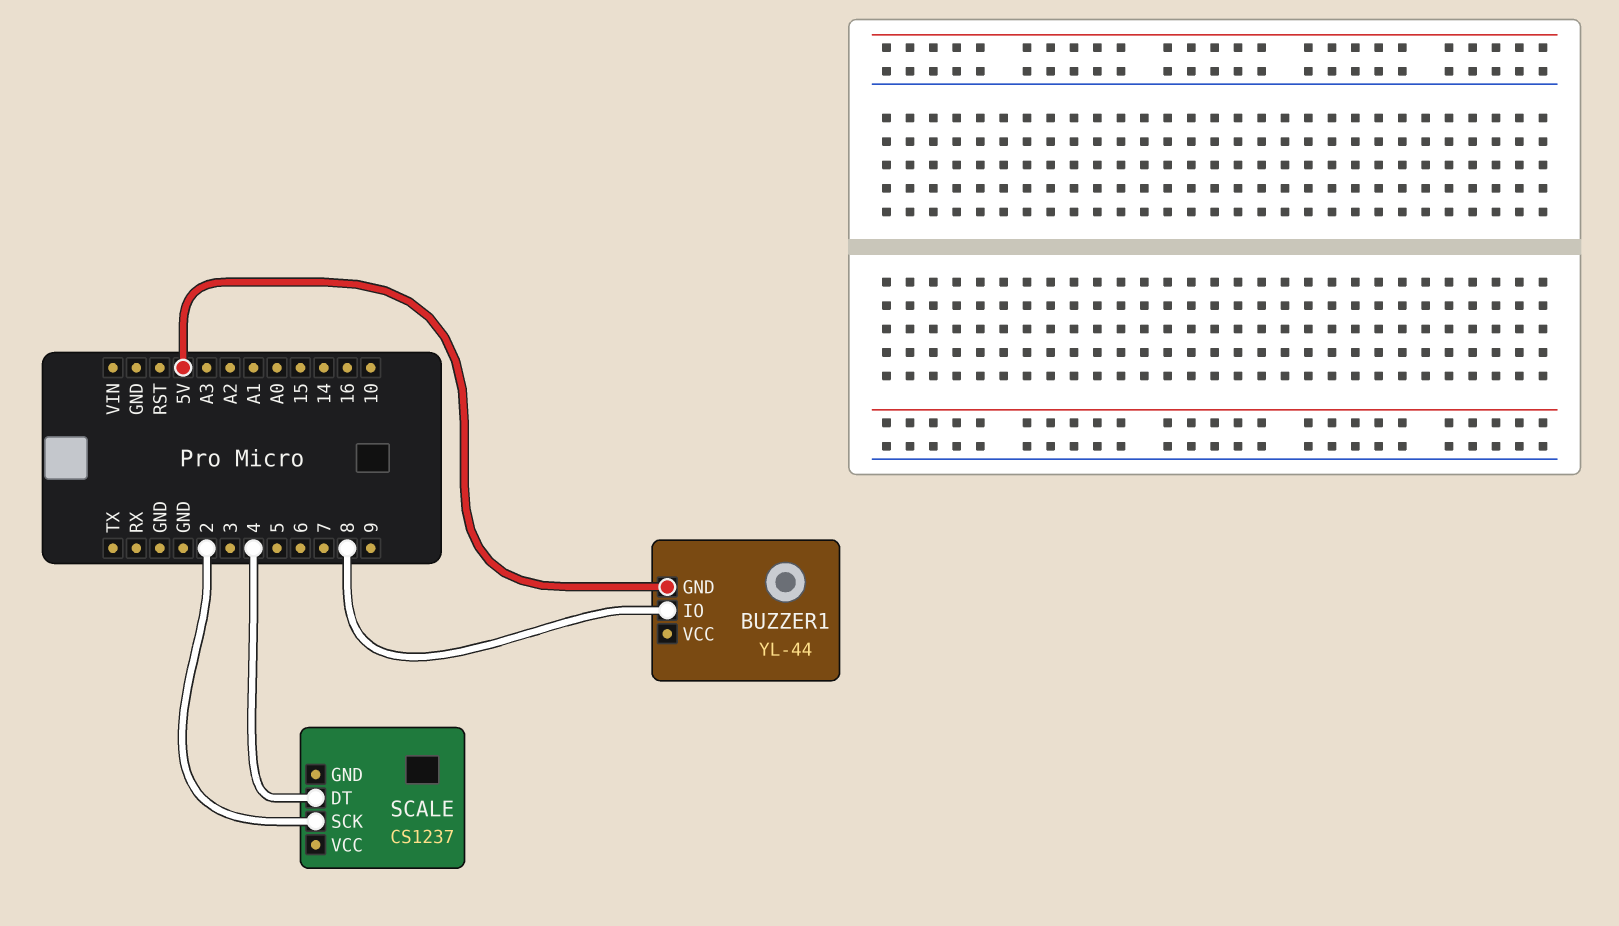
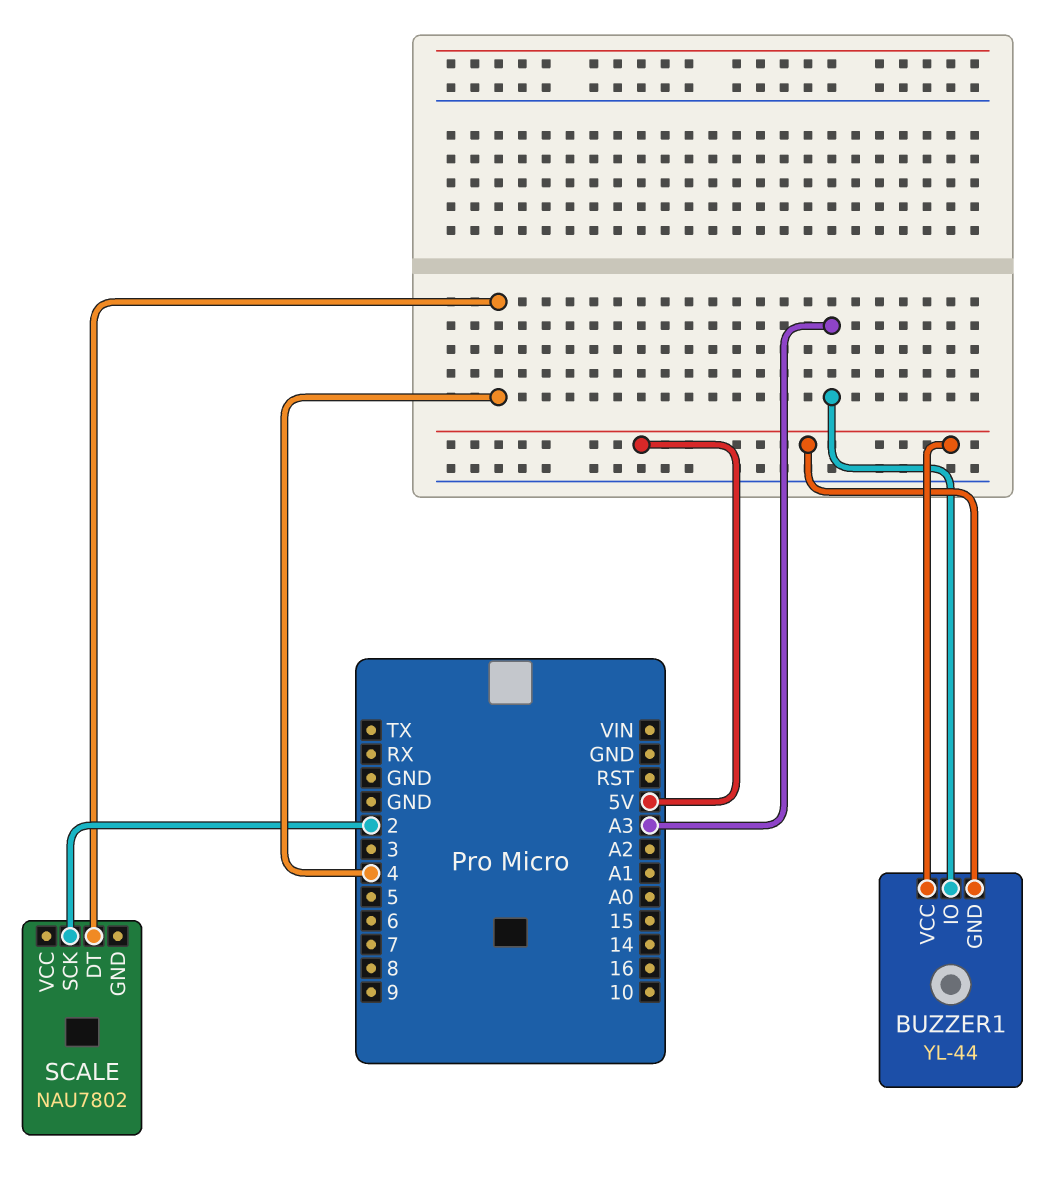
BUZZER1 pin IO: 8 -> A3
BUZZER1 pin VCC: none -> 5V
SCALE: CS1237 -> NAU7802

